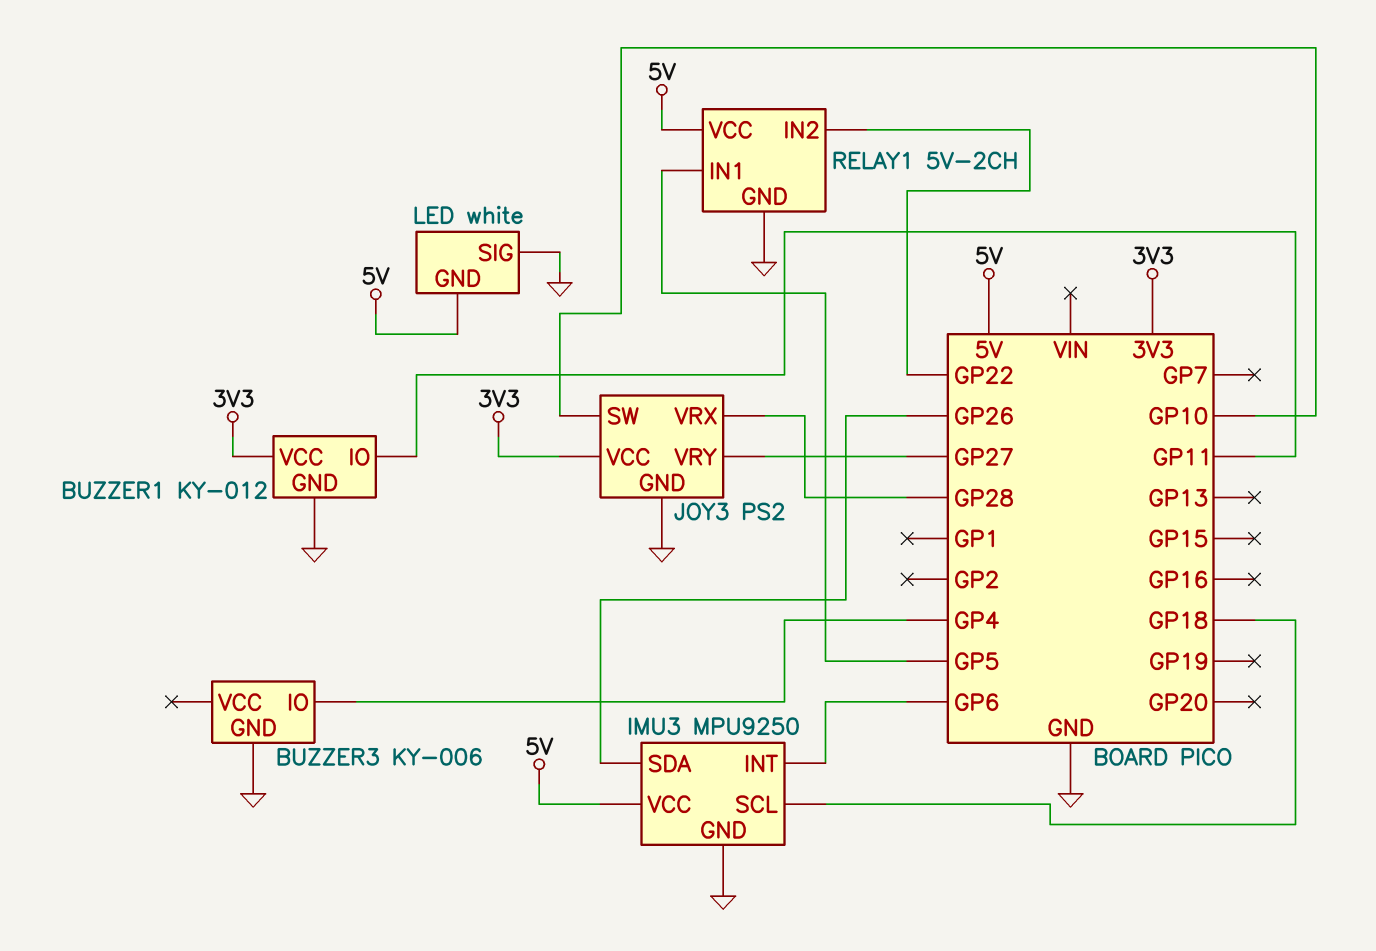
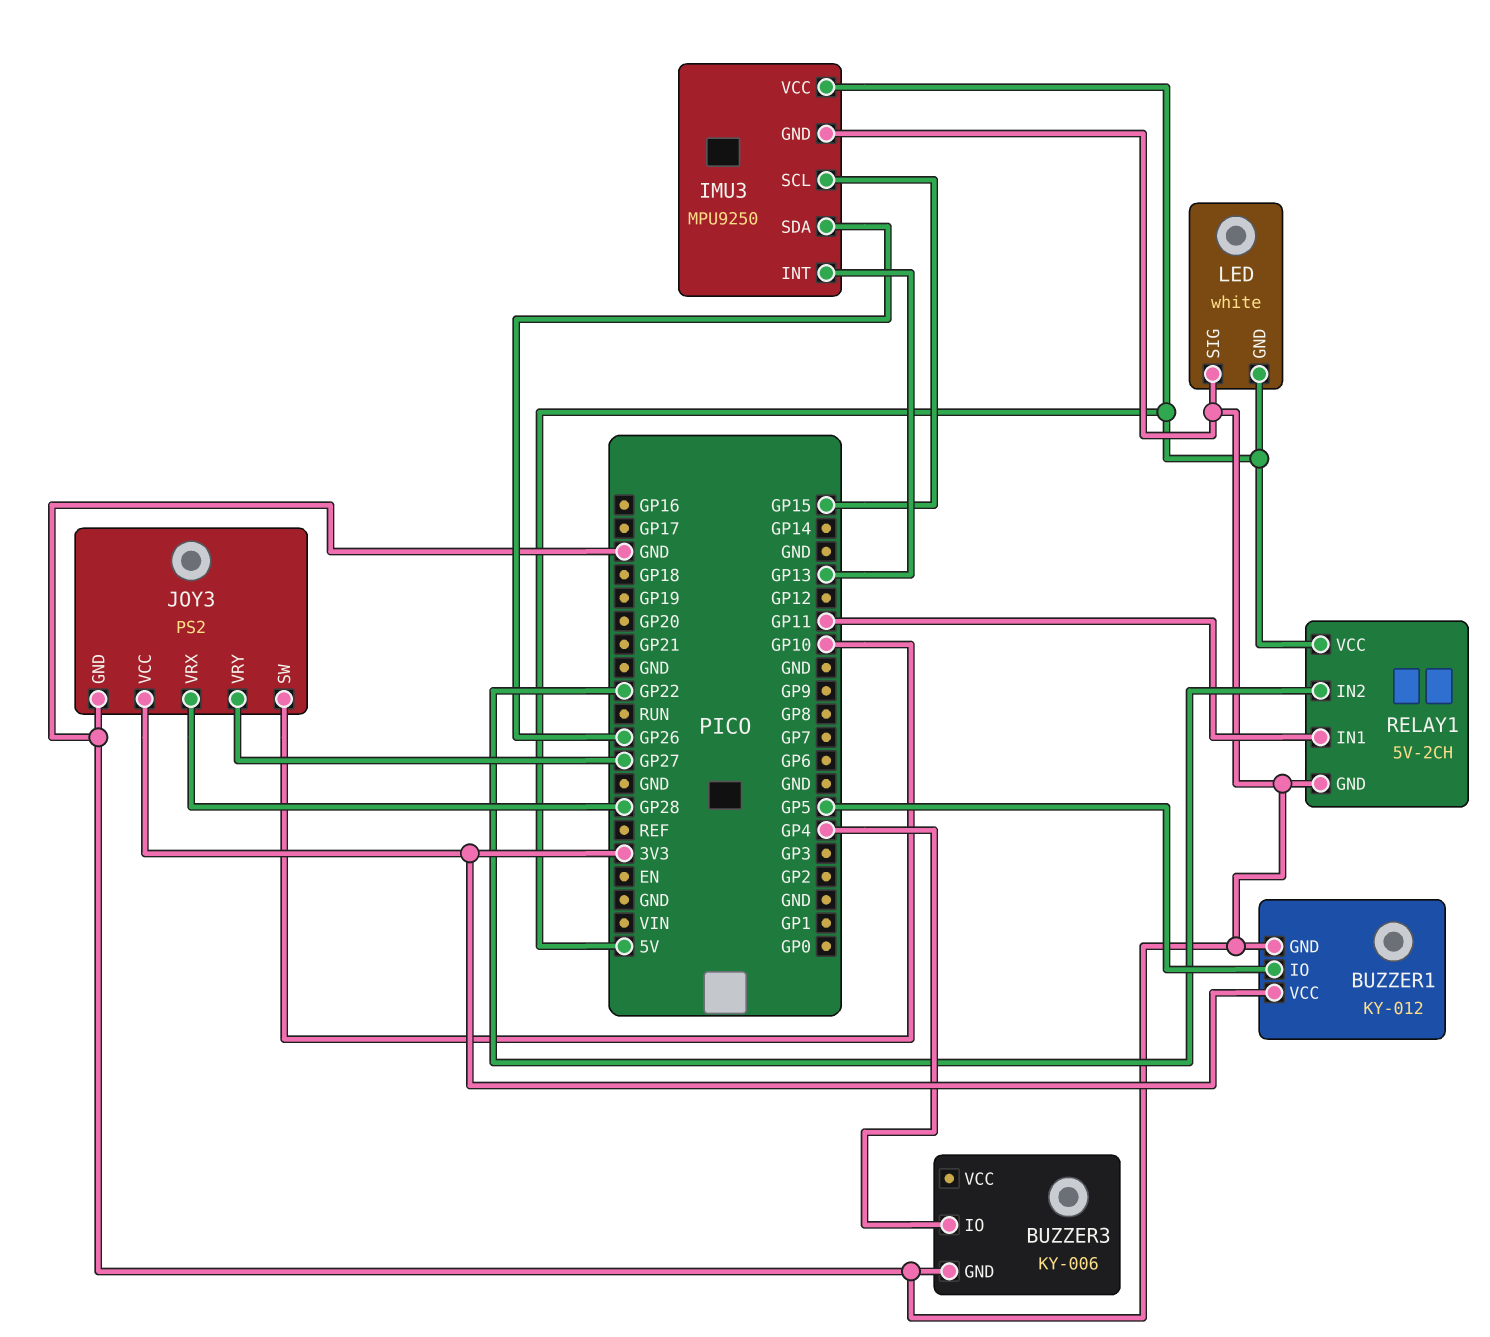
BUZZER1 pin IO: GP11 -> GP5
IMU3 pin INT: GP6 -> GP13
IMU3 pin SCL: GP18 -> GP15
RELAY1 pin IN1: GP5 -> GP11

